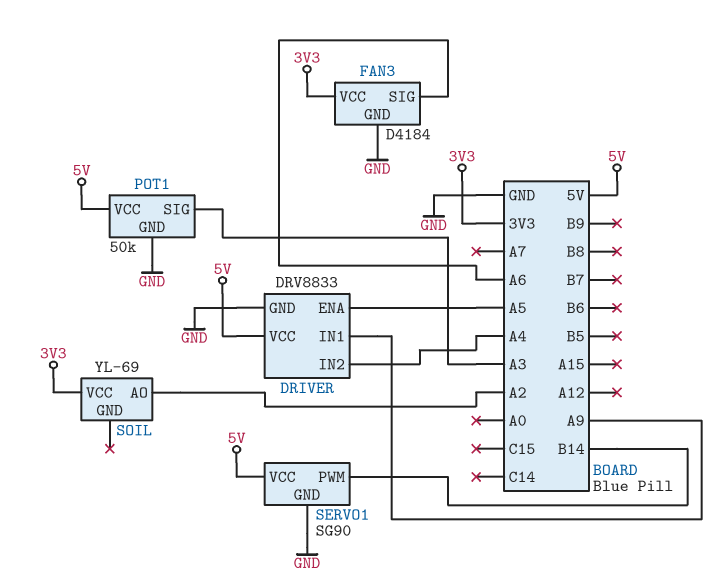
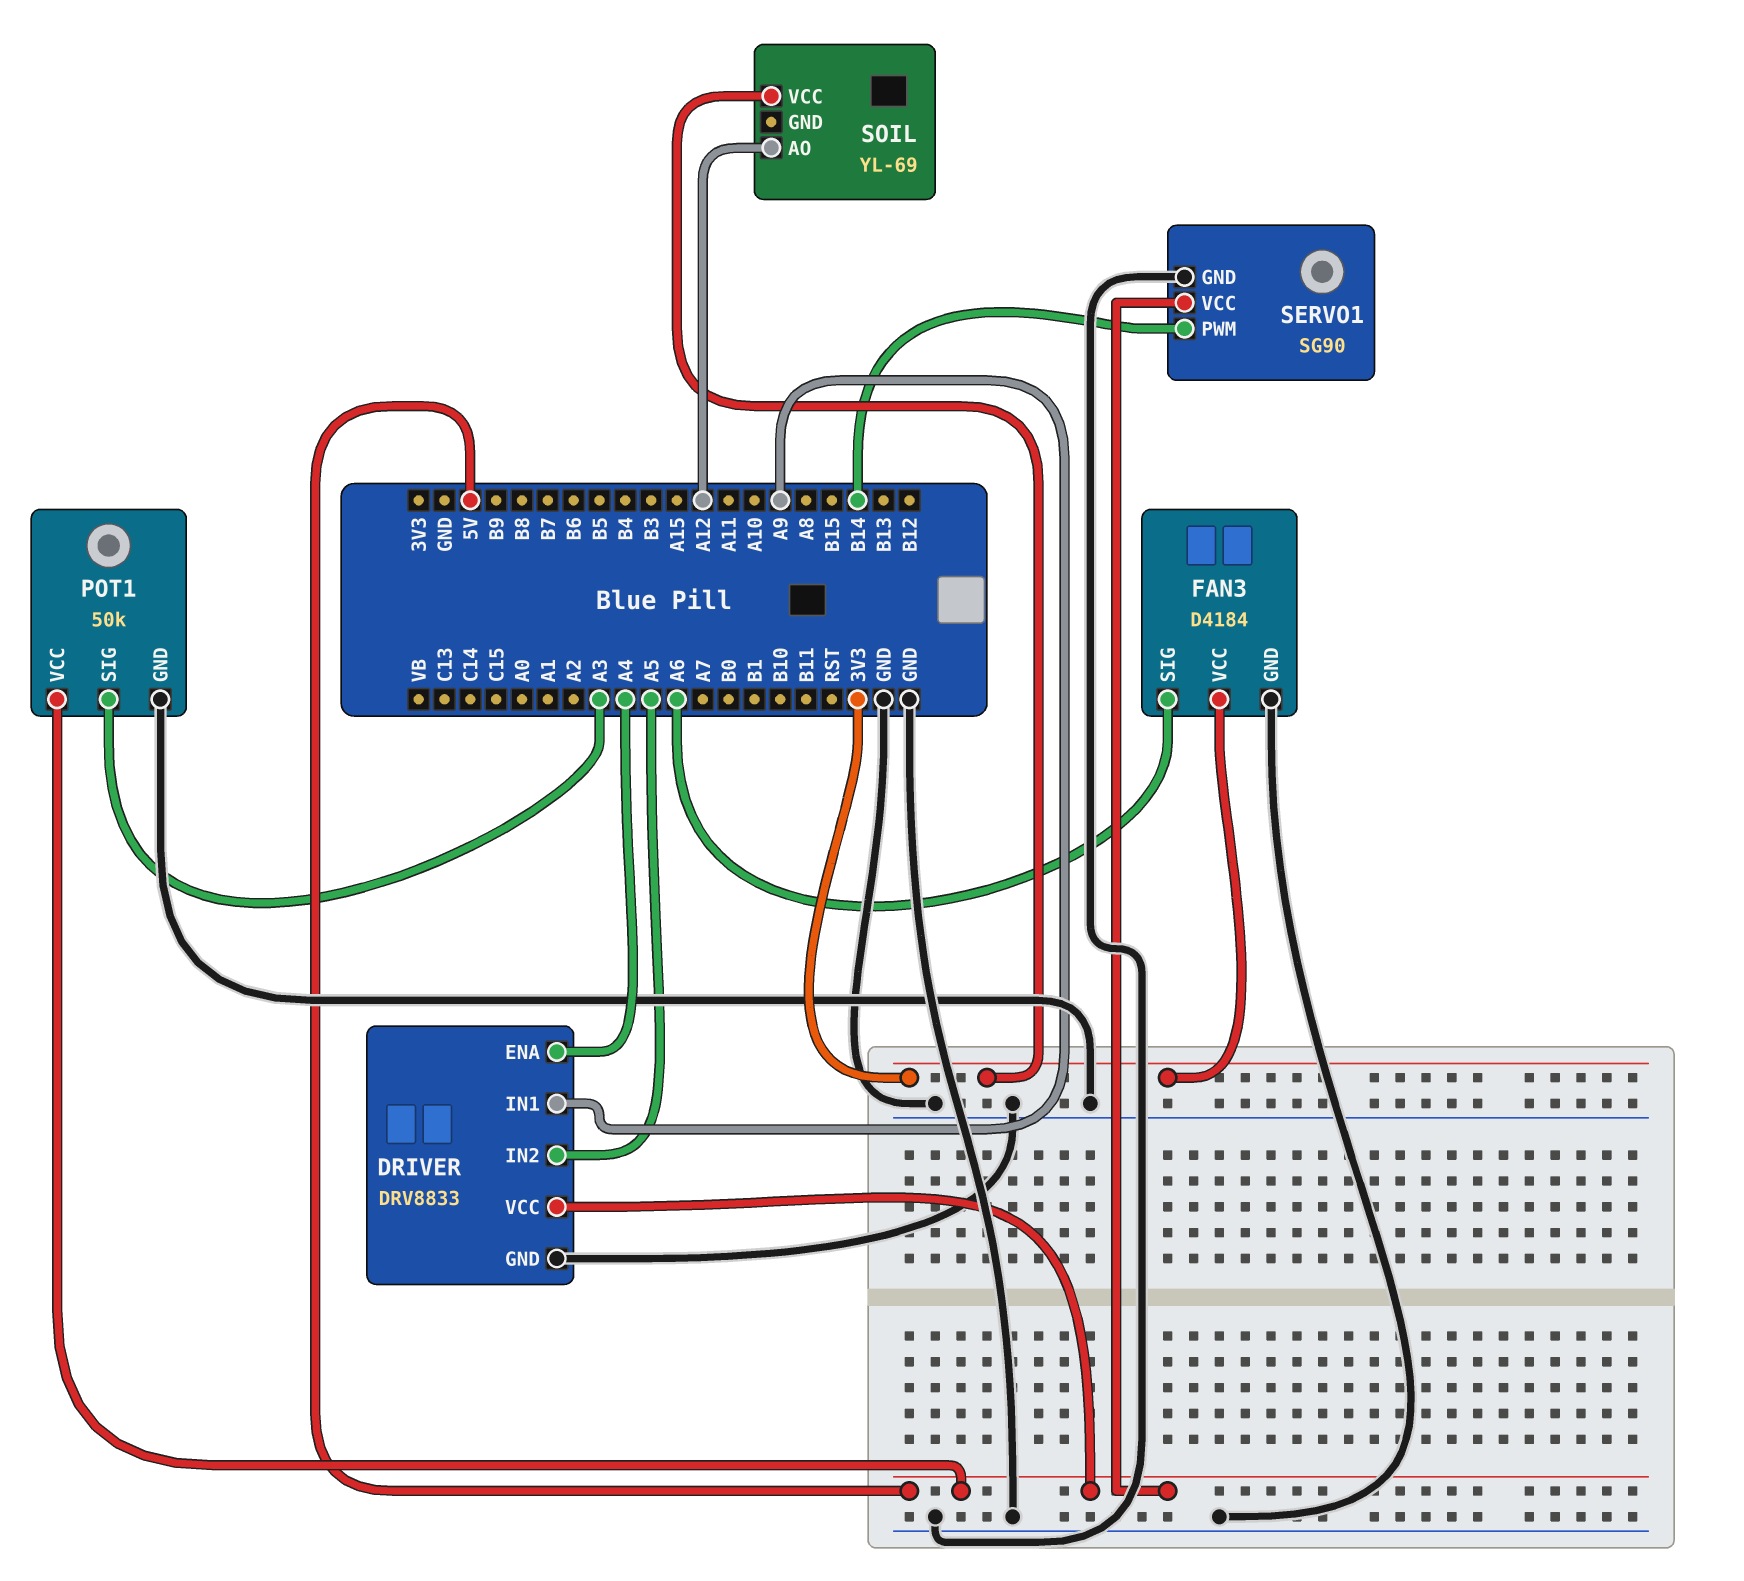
DRIVER pin ENA: A5 -> A4
DRIVER pin IN2: A4 -> A5
SOIL pin AO: A2 -> A12

